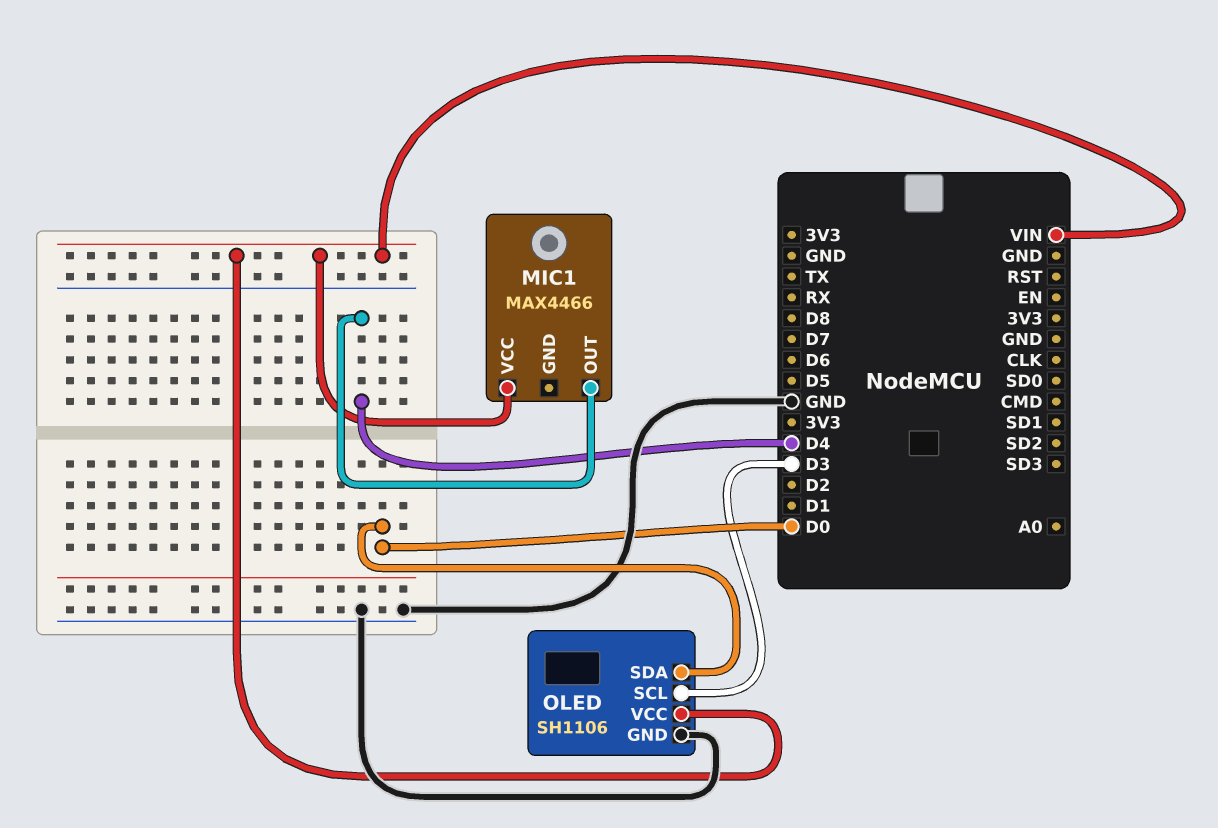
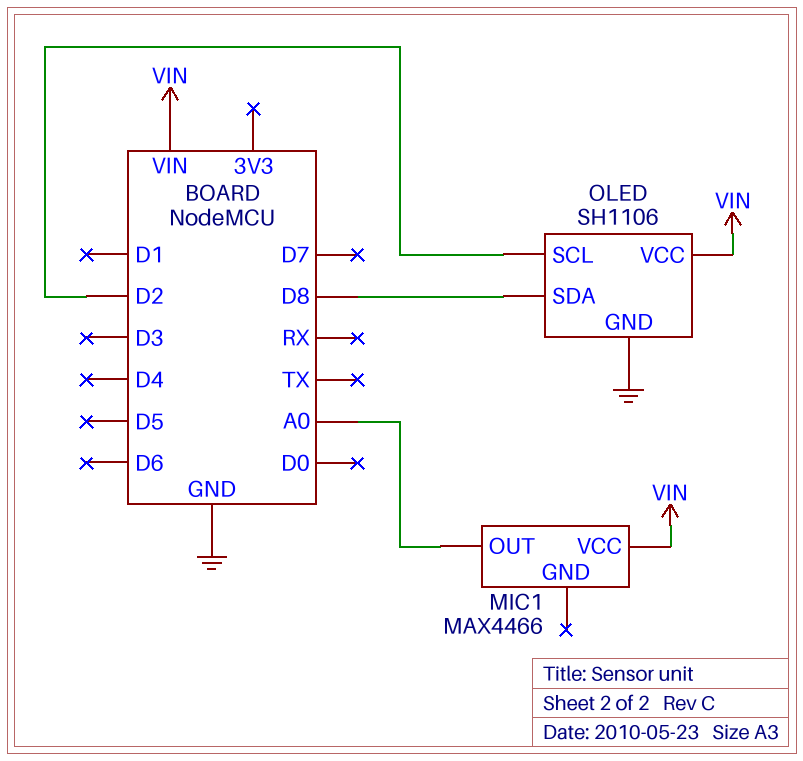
MIC1 pin OUT: D4 -> A0
OLED pin SCL: D3 -> D2
OLED pin SDA: D0 -> D8

